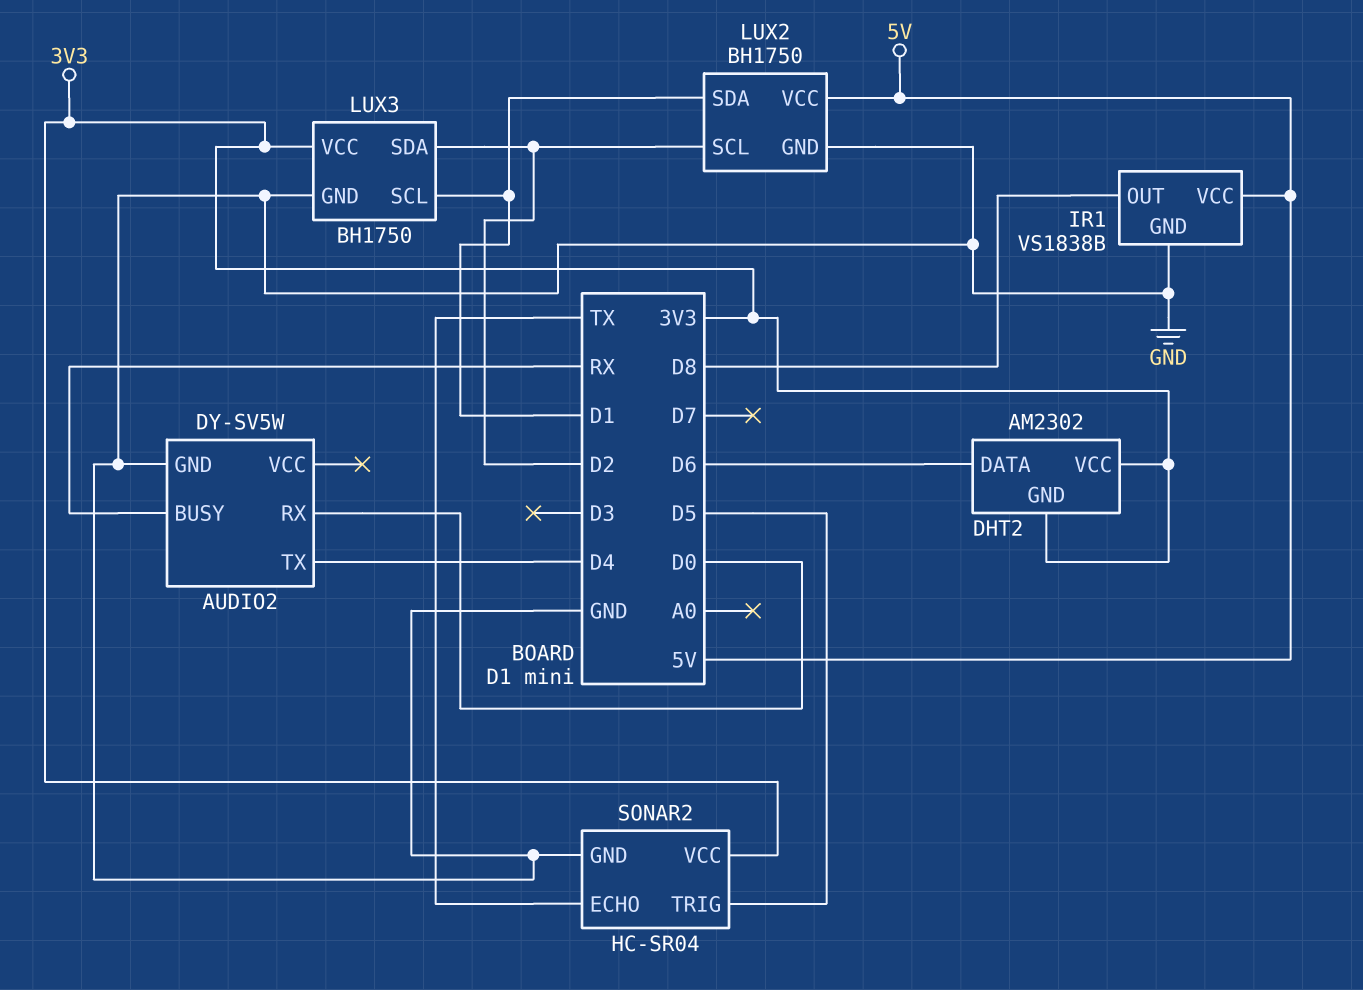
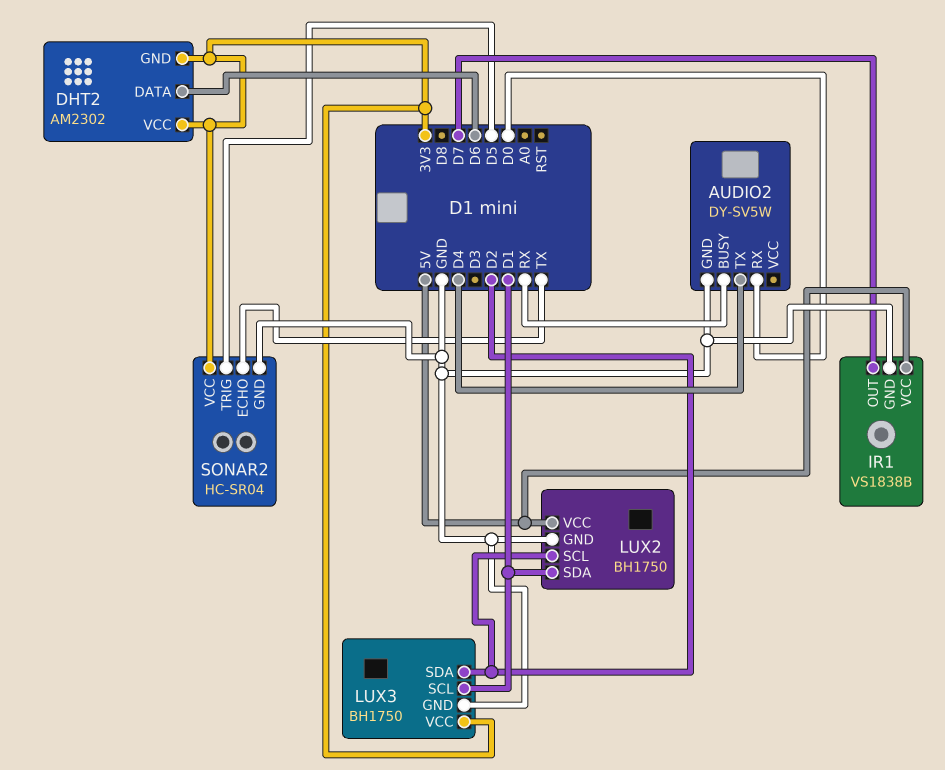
IR1 pin OUT: D8 -> D7

